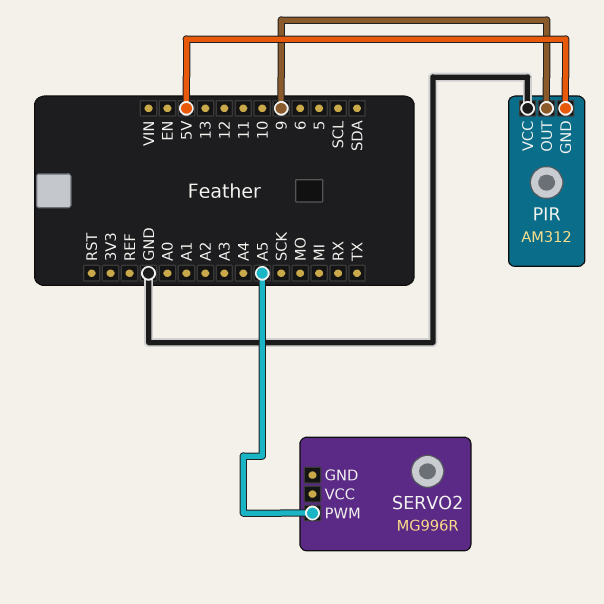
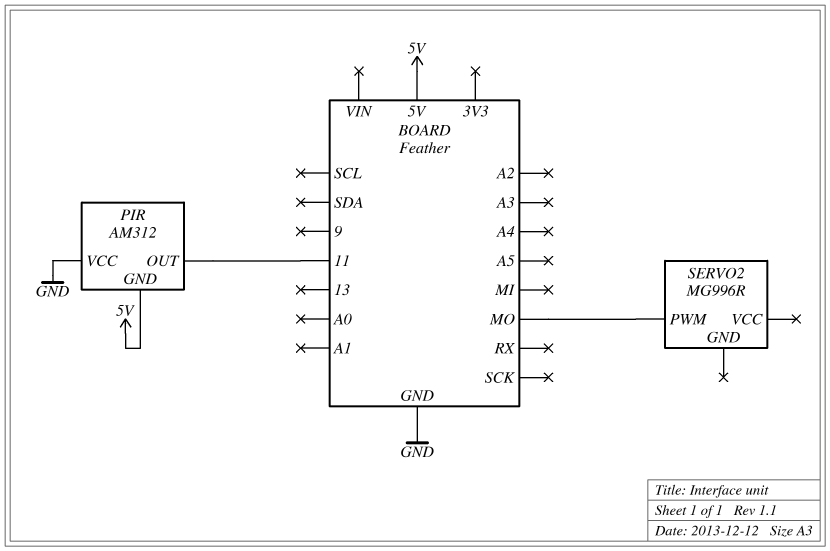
PIR pin OUT: 9 -> 11
SERVO2 pin PWM: A5 -> MO

